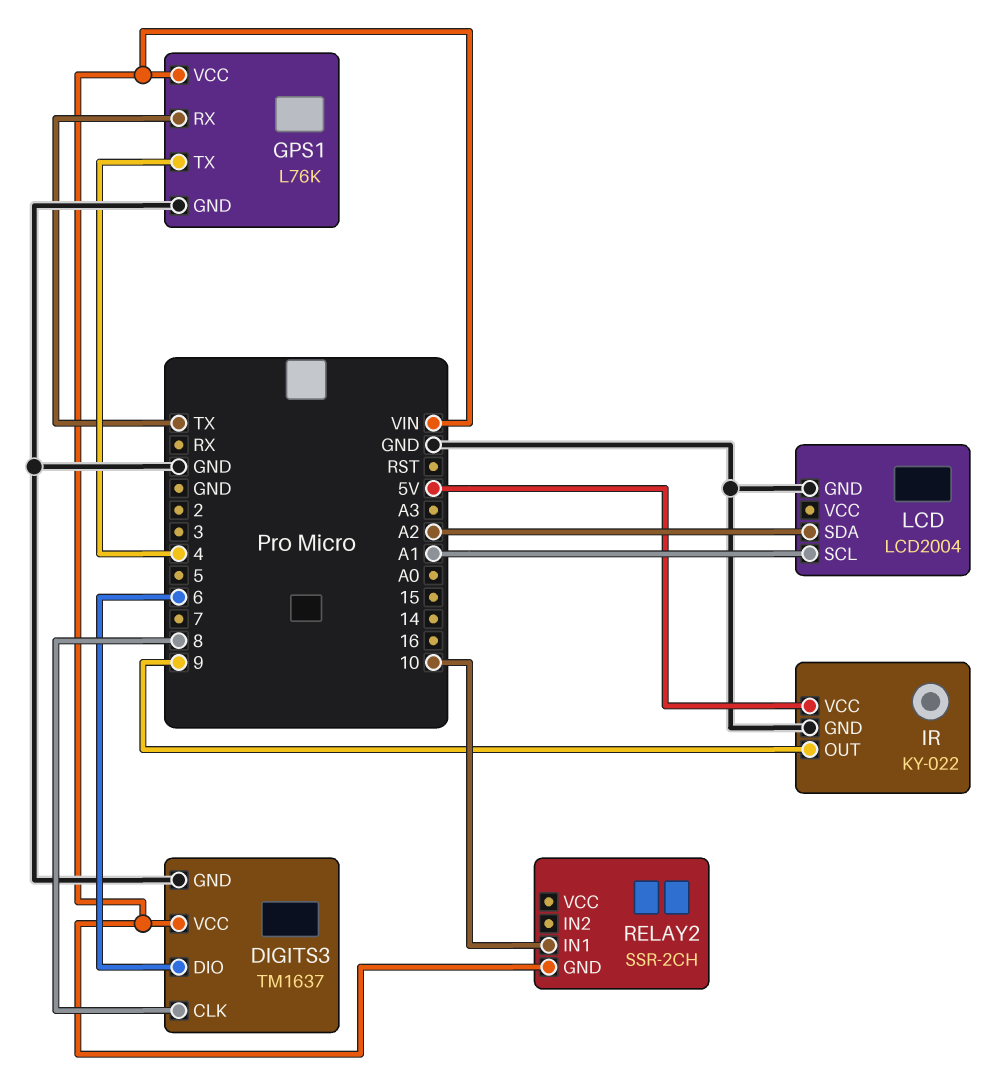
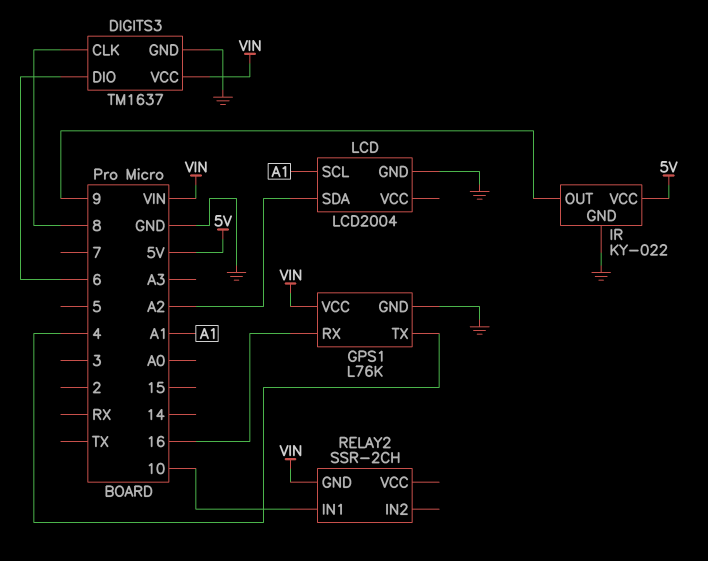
GPS1 pin RX: TX -> 16

